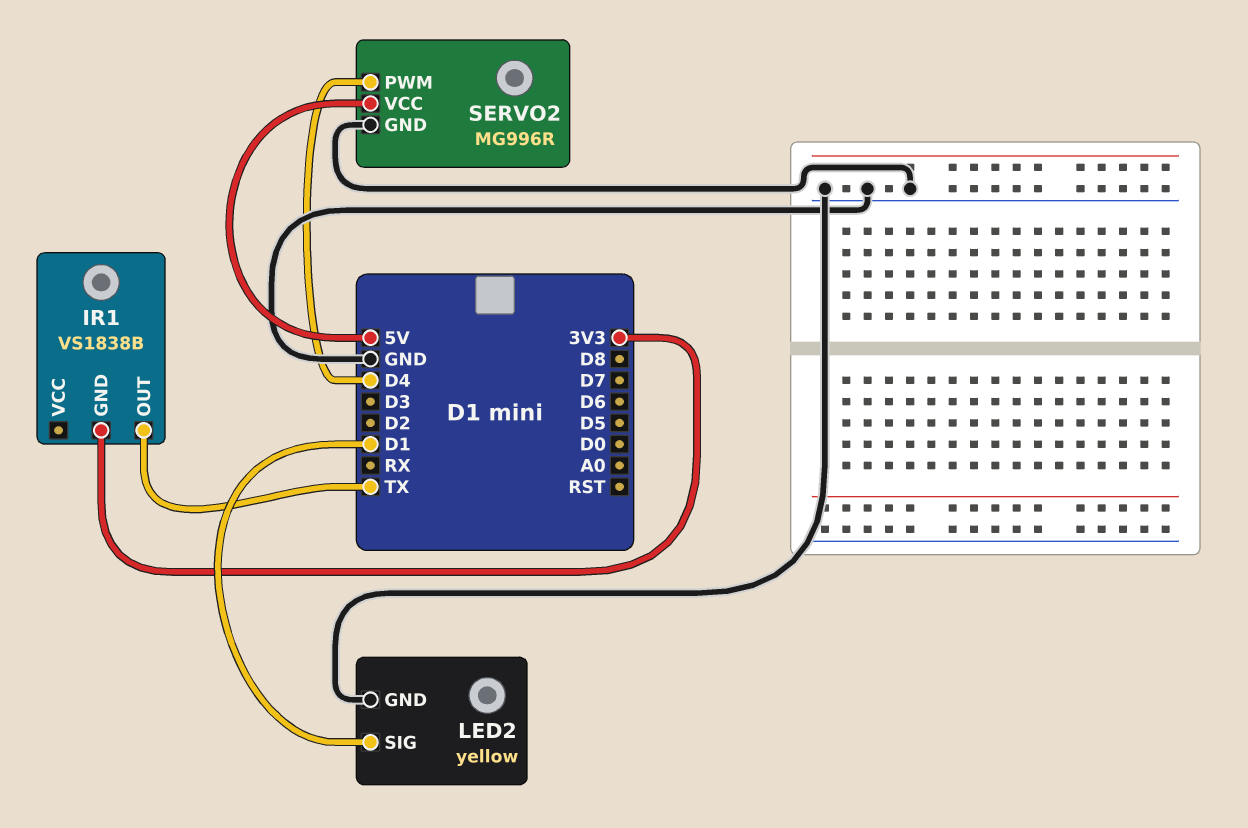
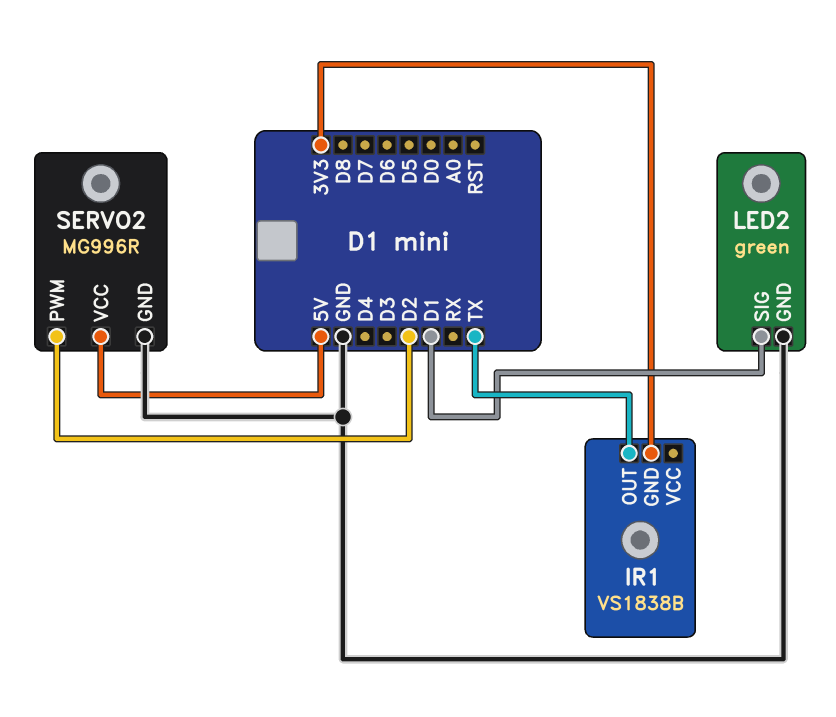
LED2: yellow -> green
SERVO2 pin PWM: D4 -> D2

